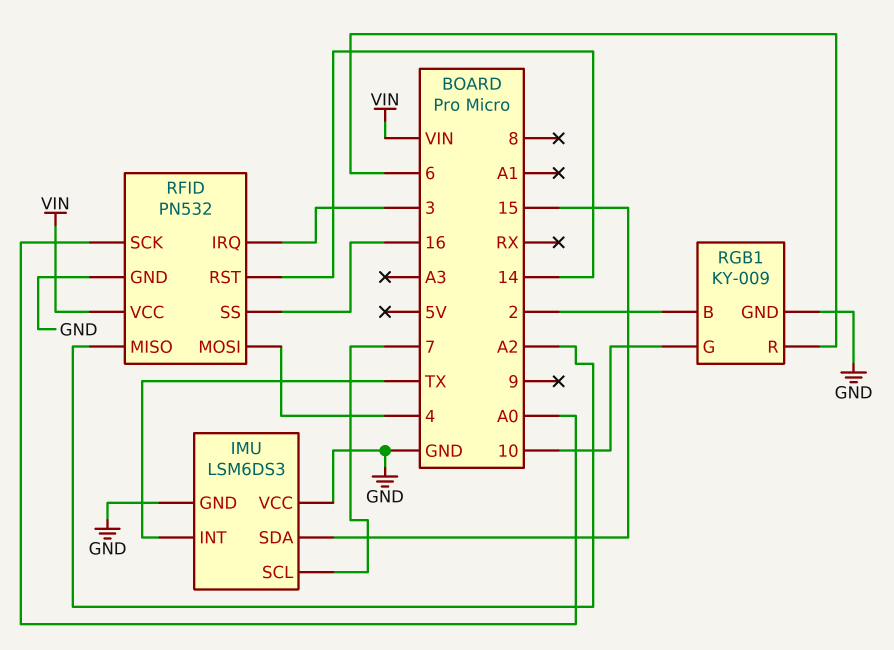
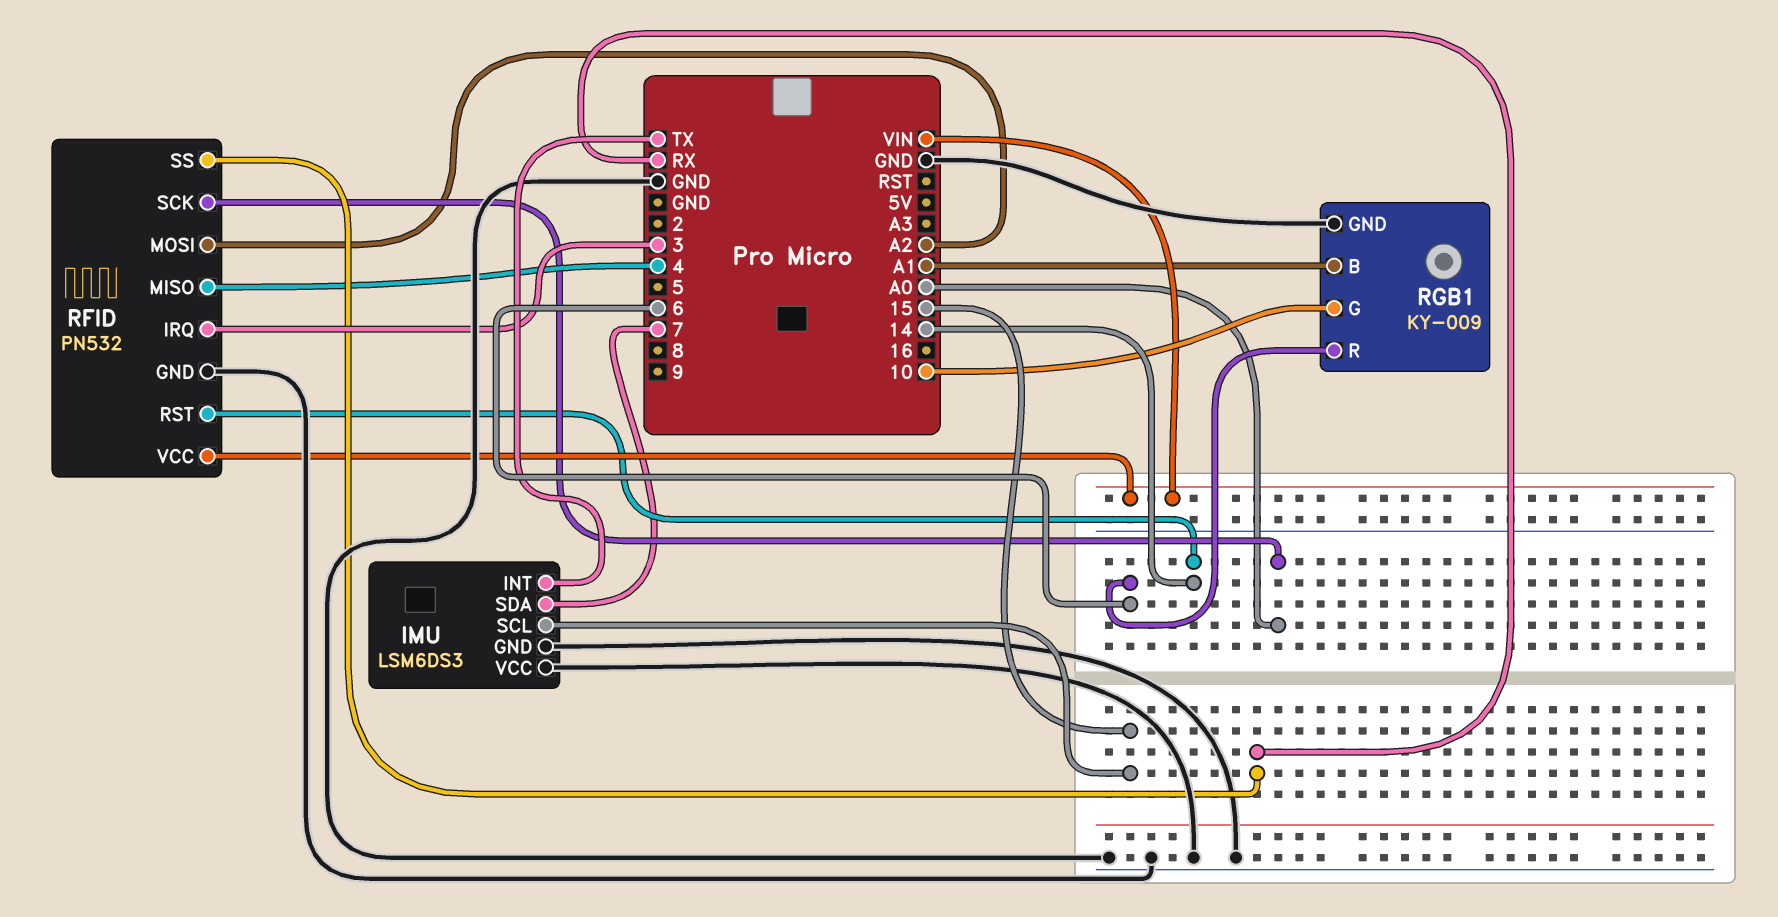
IMU pin SCL: 7 -> 15
IMU pin SDA: 15 -> 7
RFID pin MISO: A2 -> 4
RFID pin MOSI: 4 -> A2
RFID pin SS: 16 -> RX
RGB1 pin B: 2 -> A1

